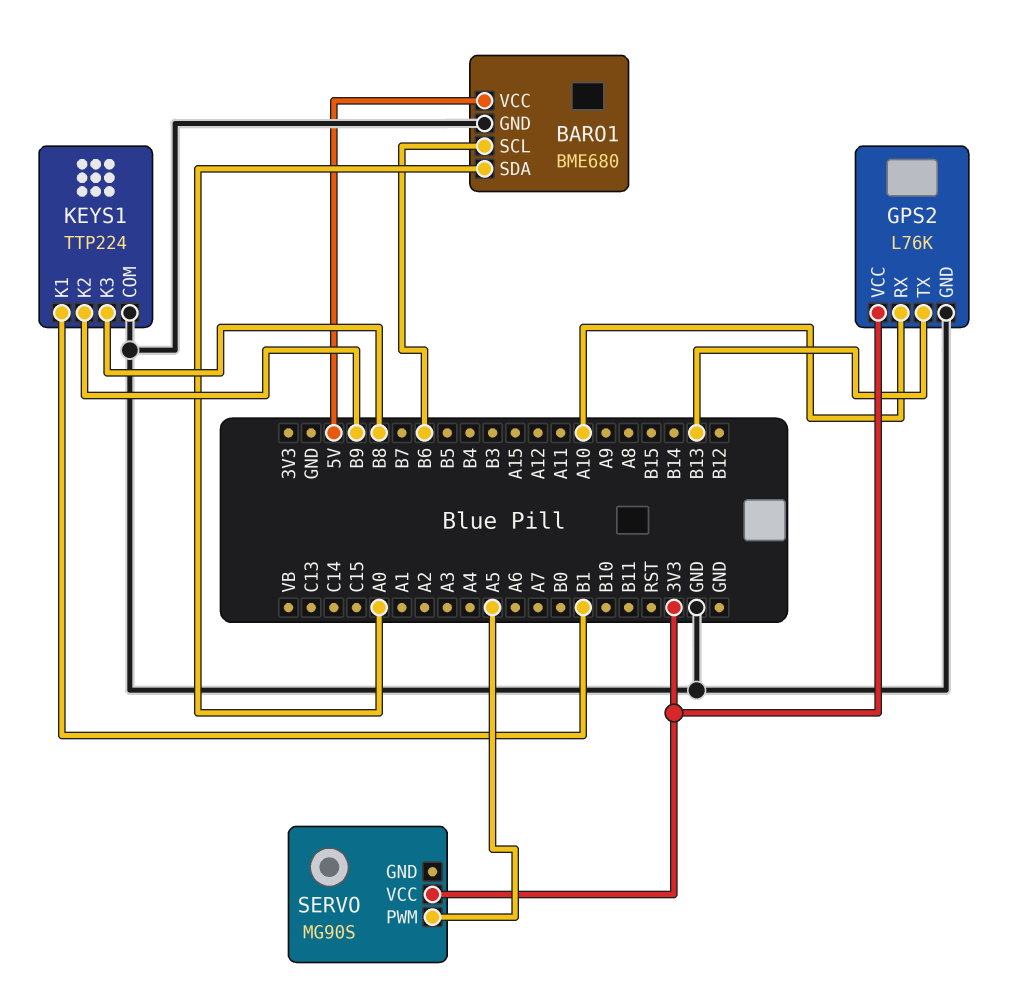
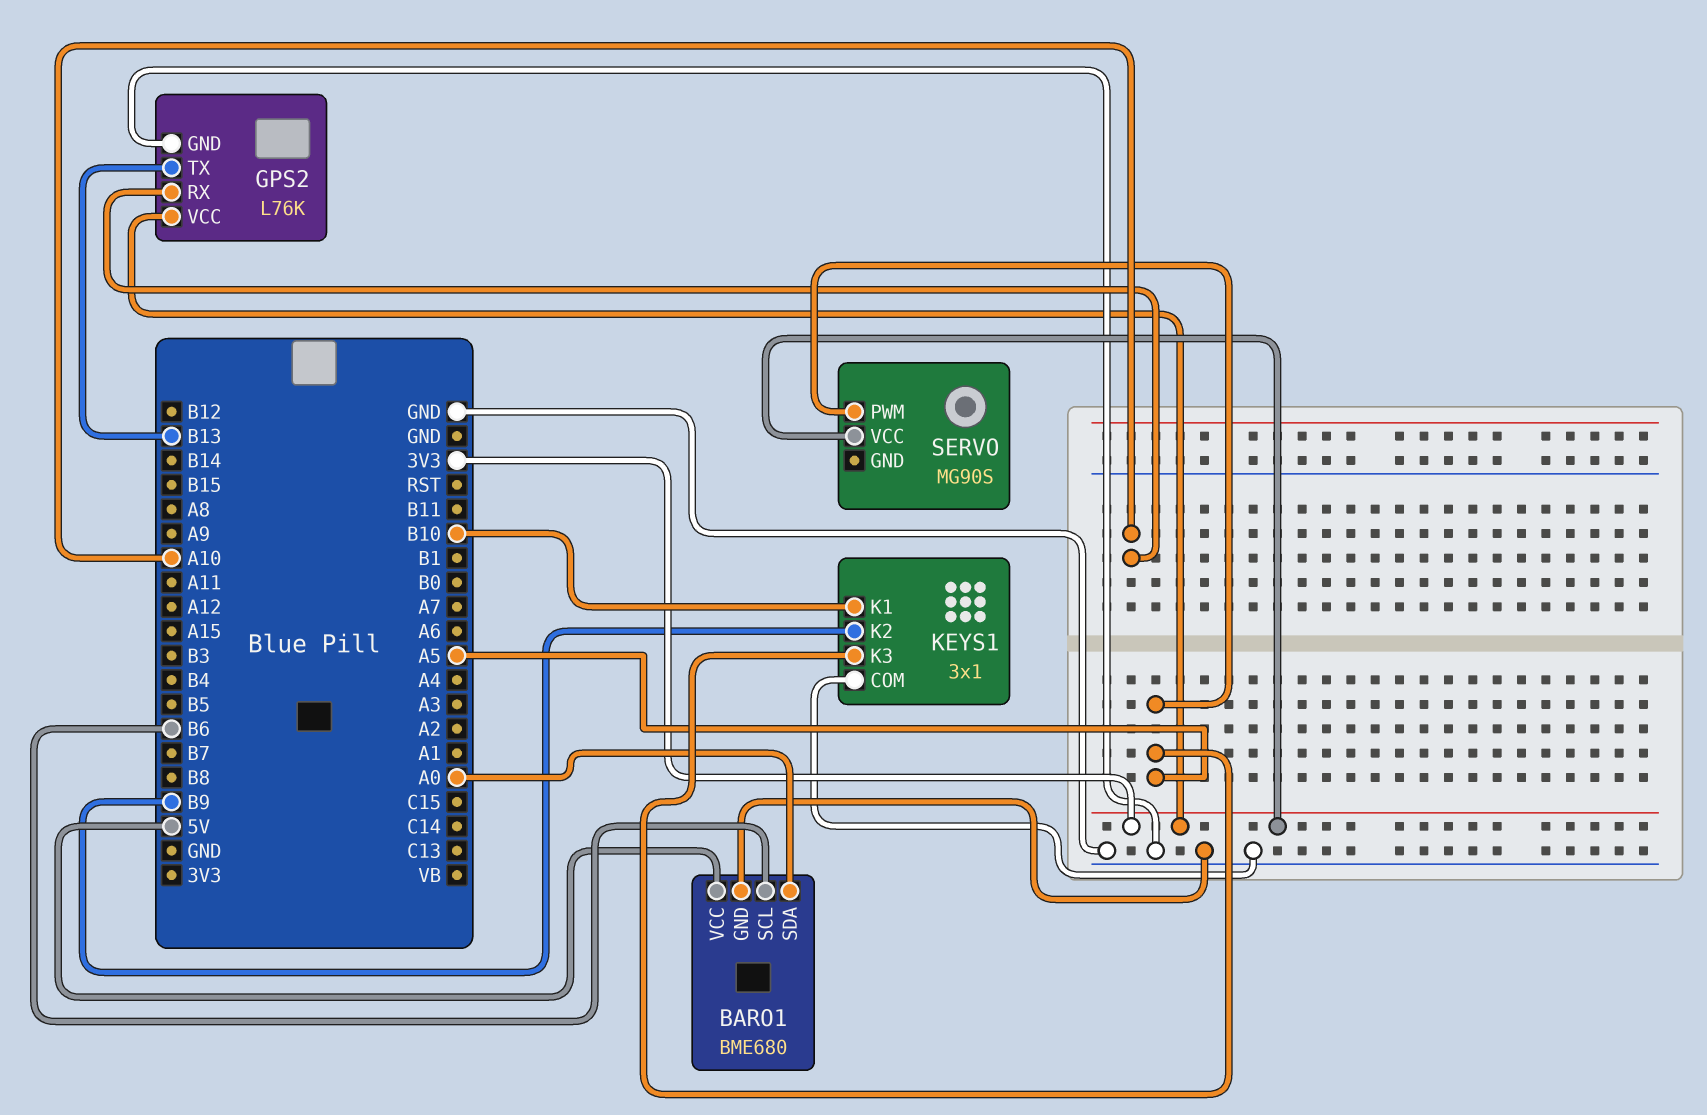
KEYS1: TTP224 -> 3x1
KEYS1 pin K1: B1 -> B10
KEYS1 pin K3: B8 -> A5

